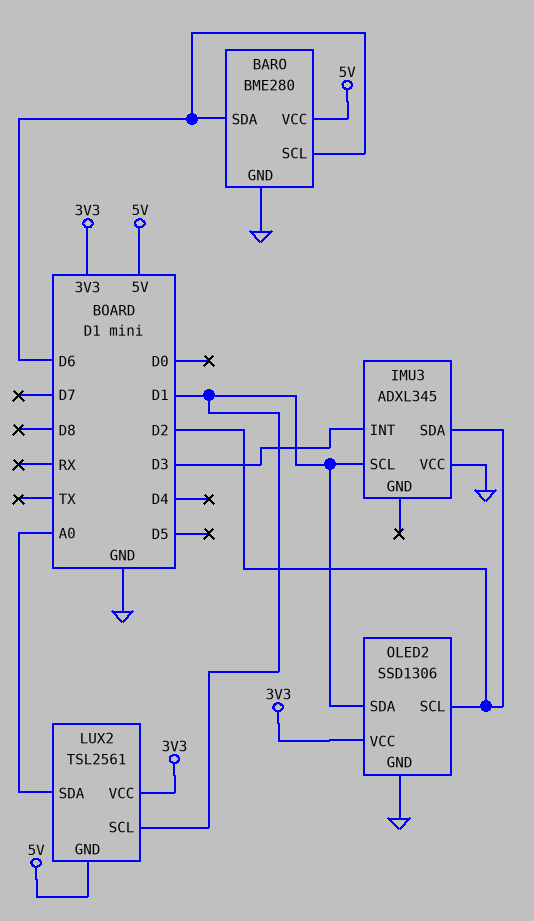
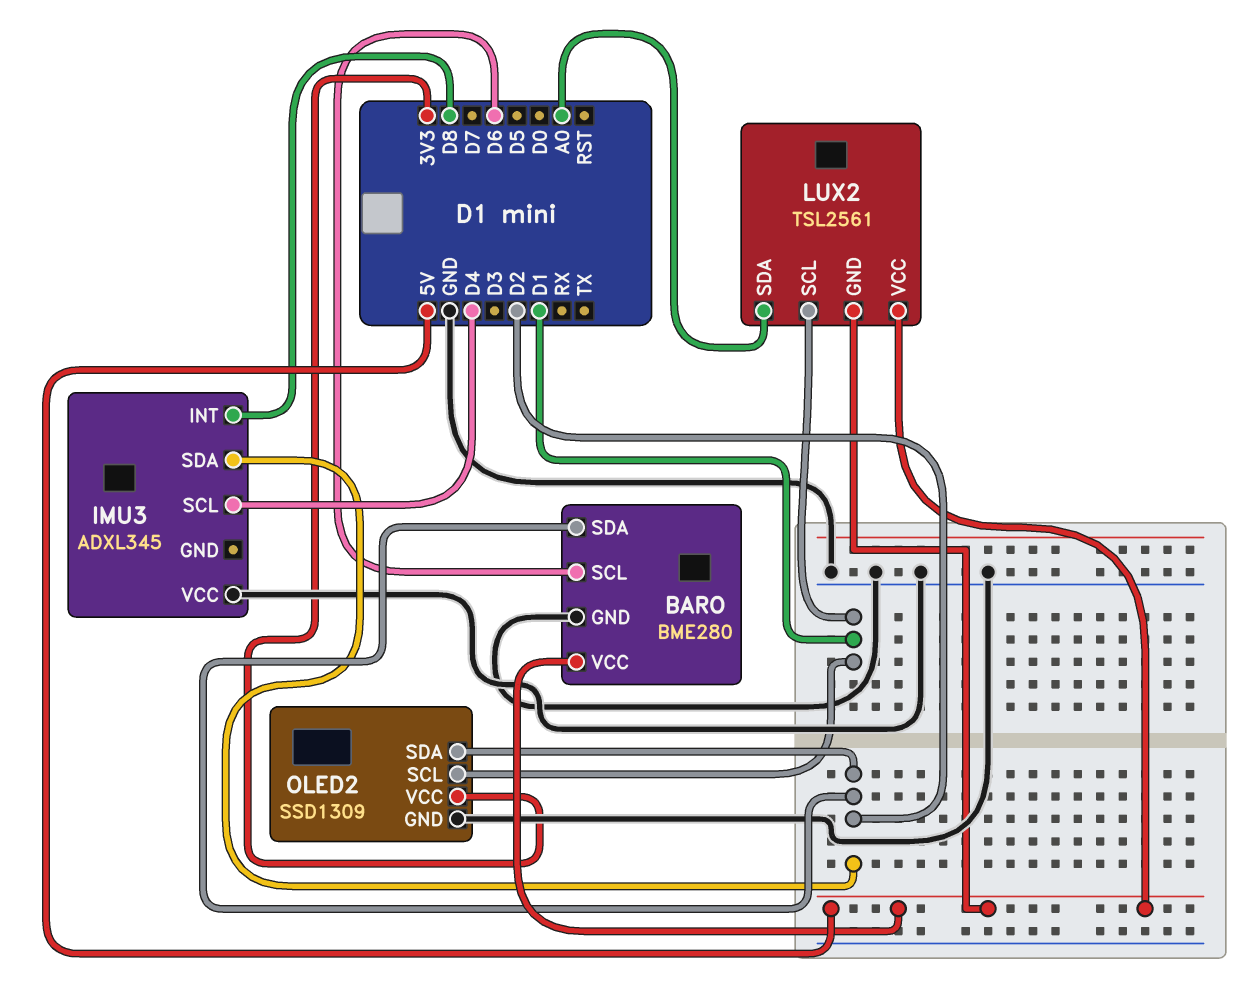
BARO pin SDA: D6 -> D2
IMU3 pin INT: D3 -> D8
IMU3 pin SCL: D1 -> D4
LUX2 pin VCC: 3V3 -> 5V
OLED2: SSD1306 -> SSD1309
OLED2 pin SCL: D2 -> D1
OLED2 pin SDA: D1 -> D2

